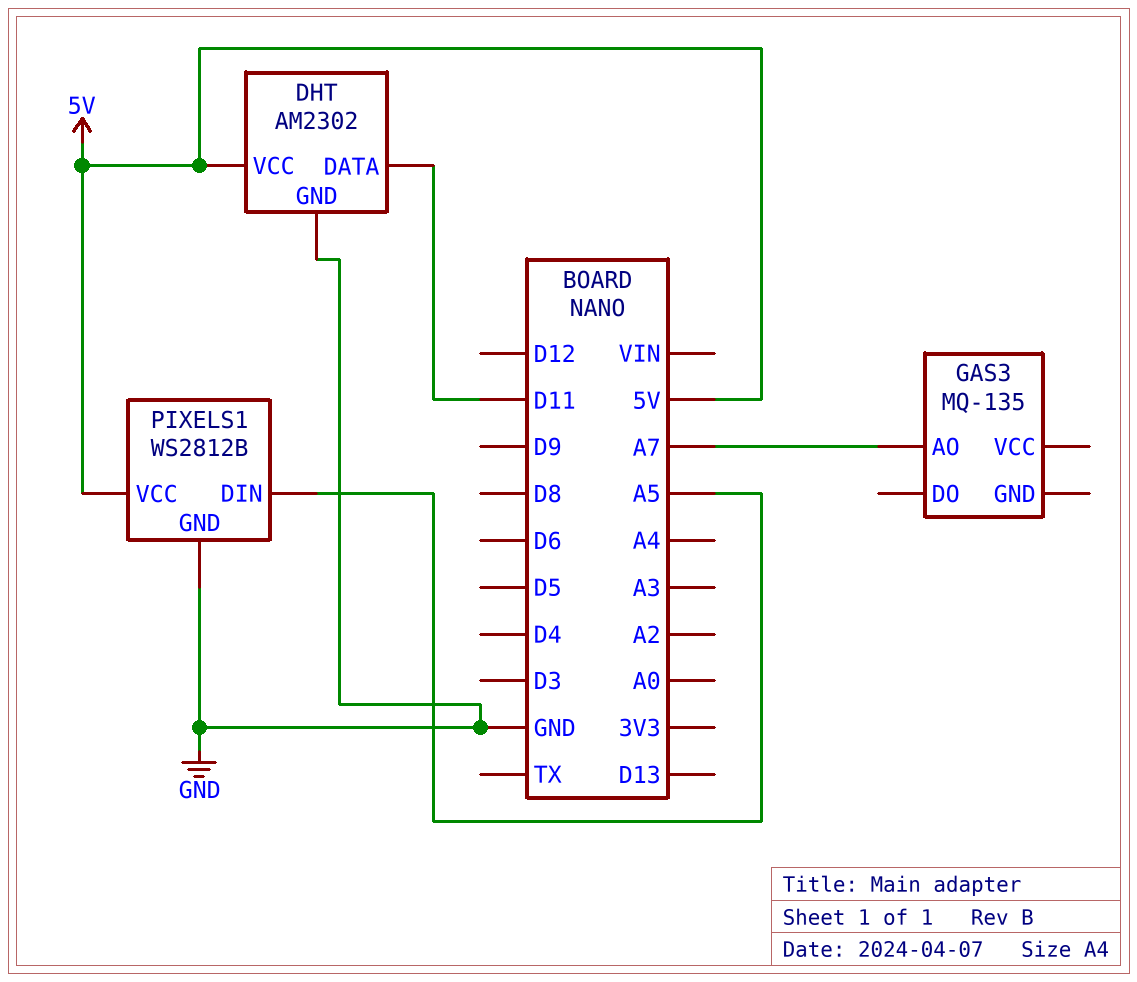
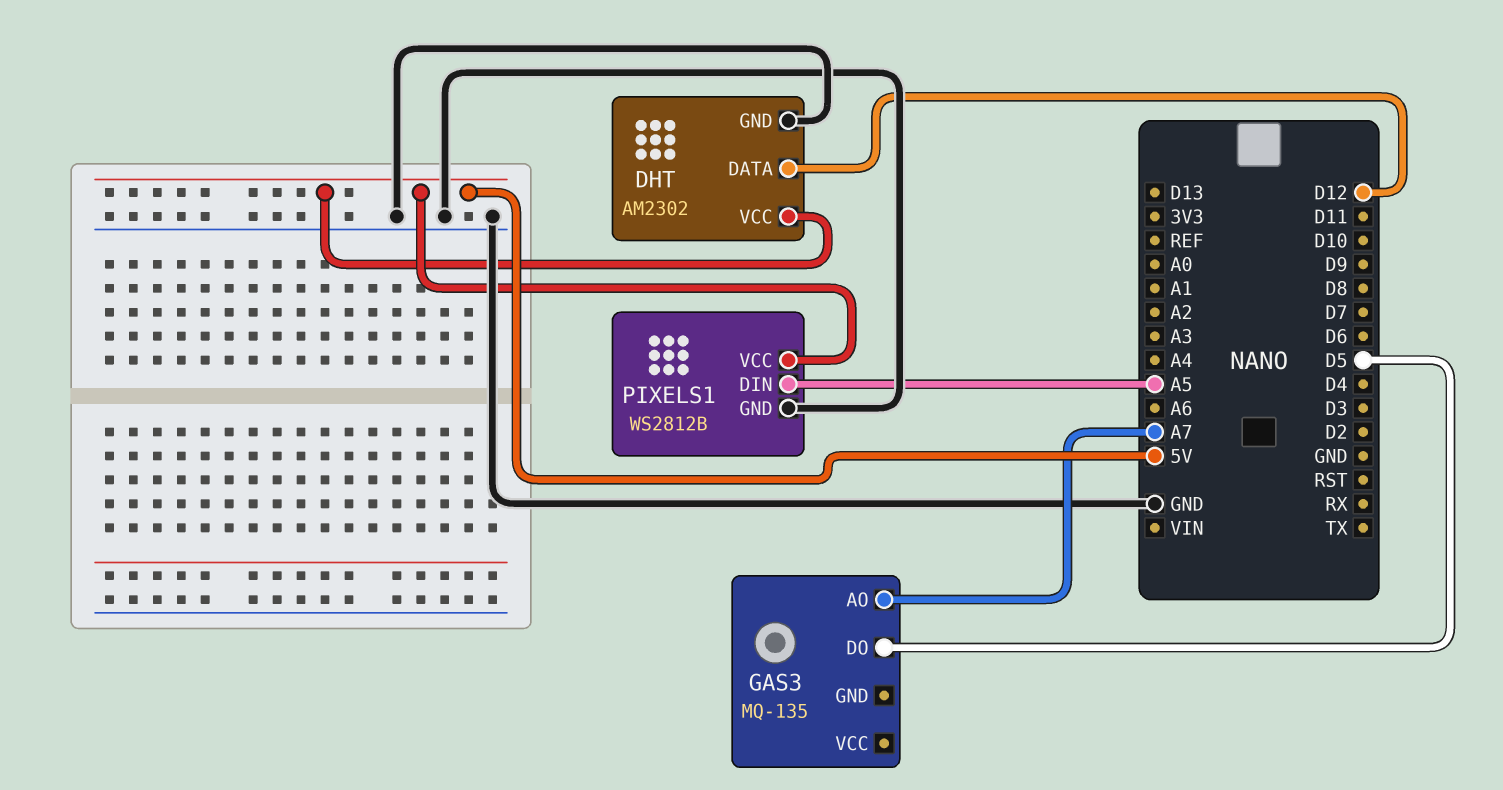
DHT pin DATA: D11 -> D12
GAS3 pin DO: none -> D5

